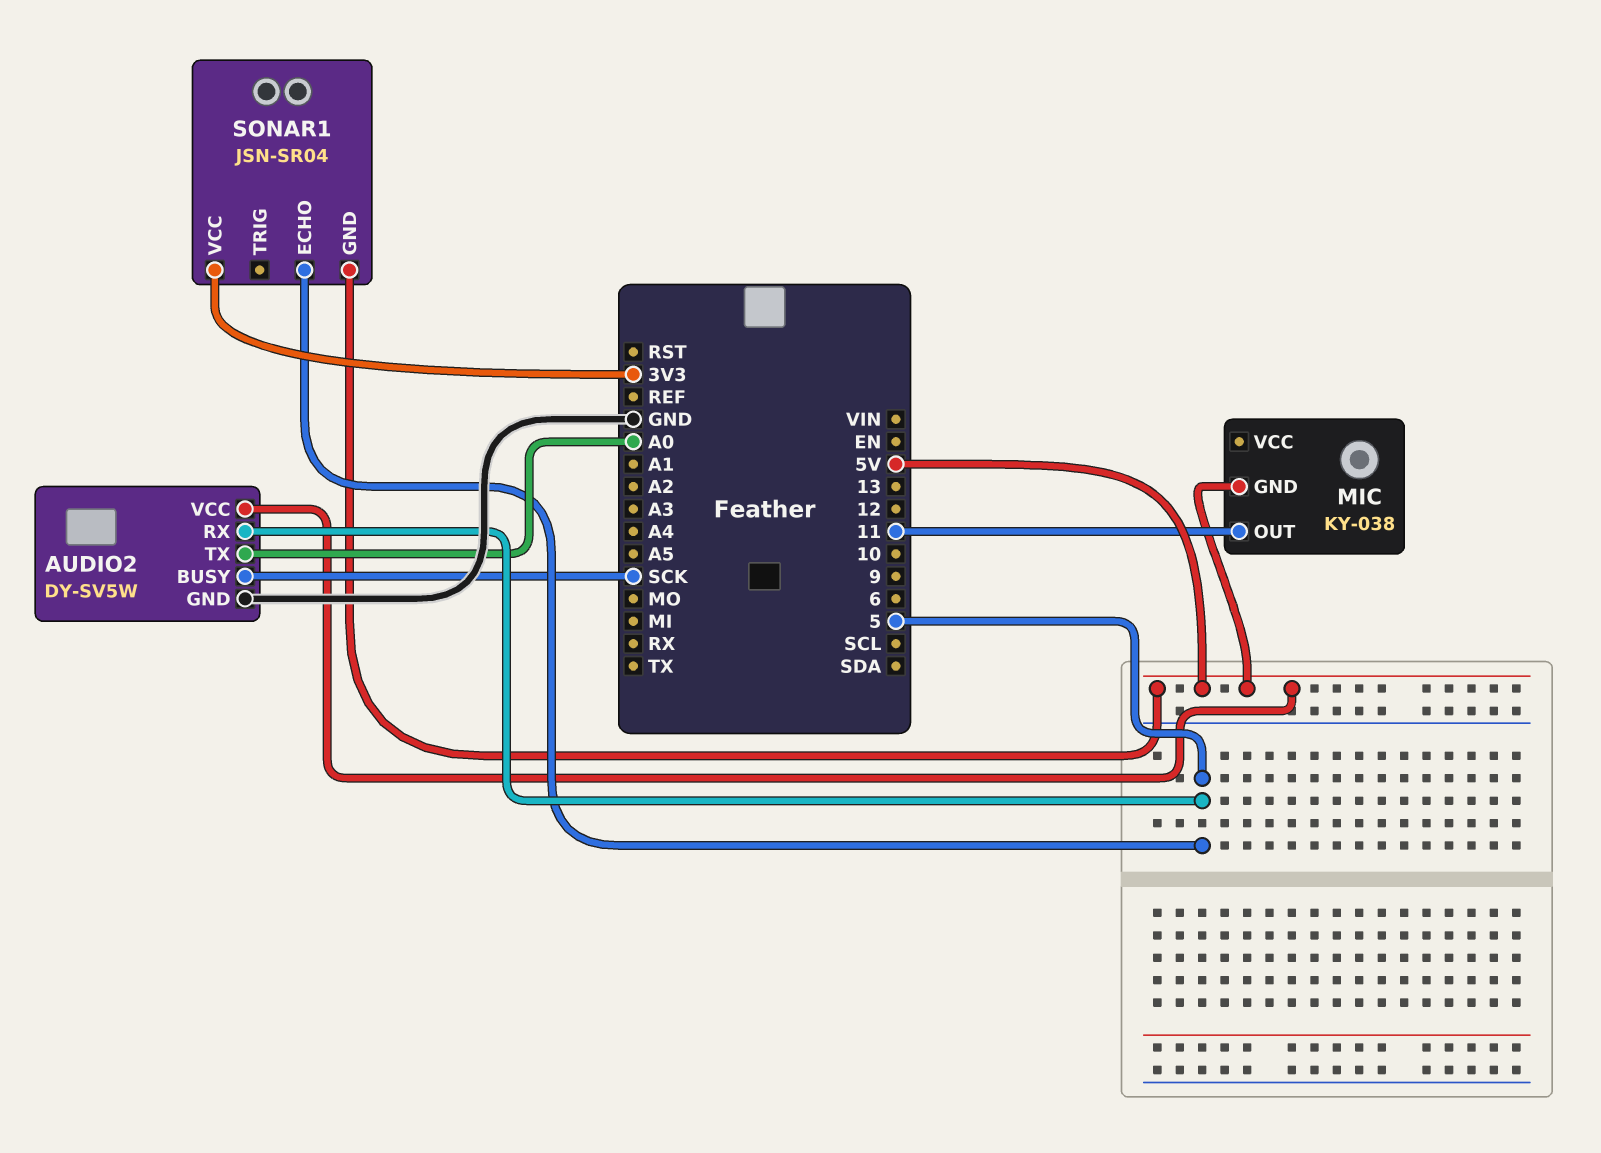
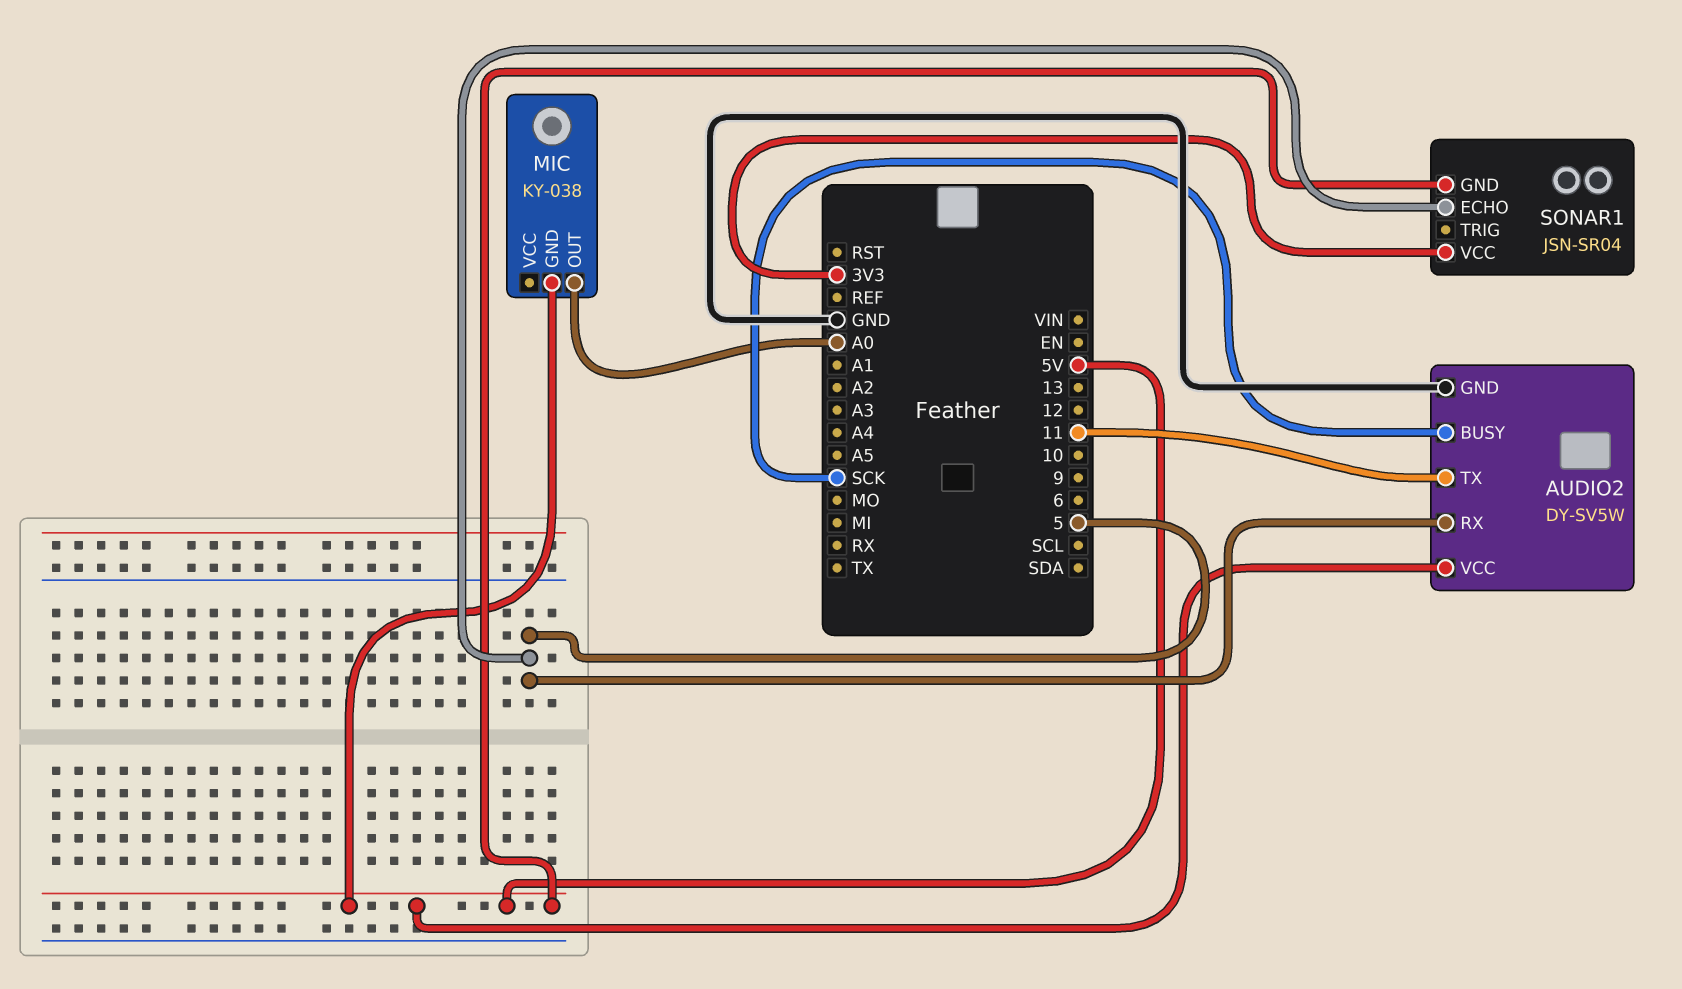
AUDIO2 pin TX: A0 -> 11
MIC pin OUT: 11 -> A0

